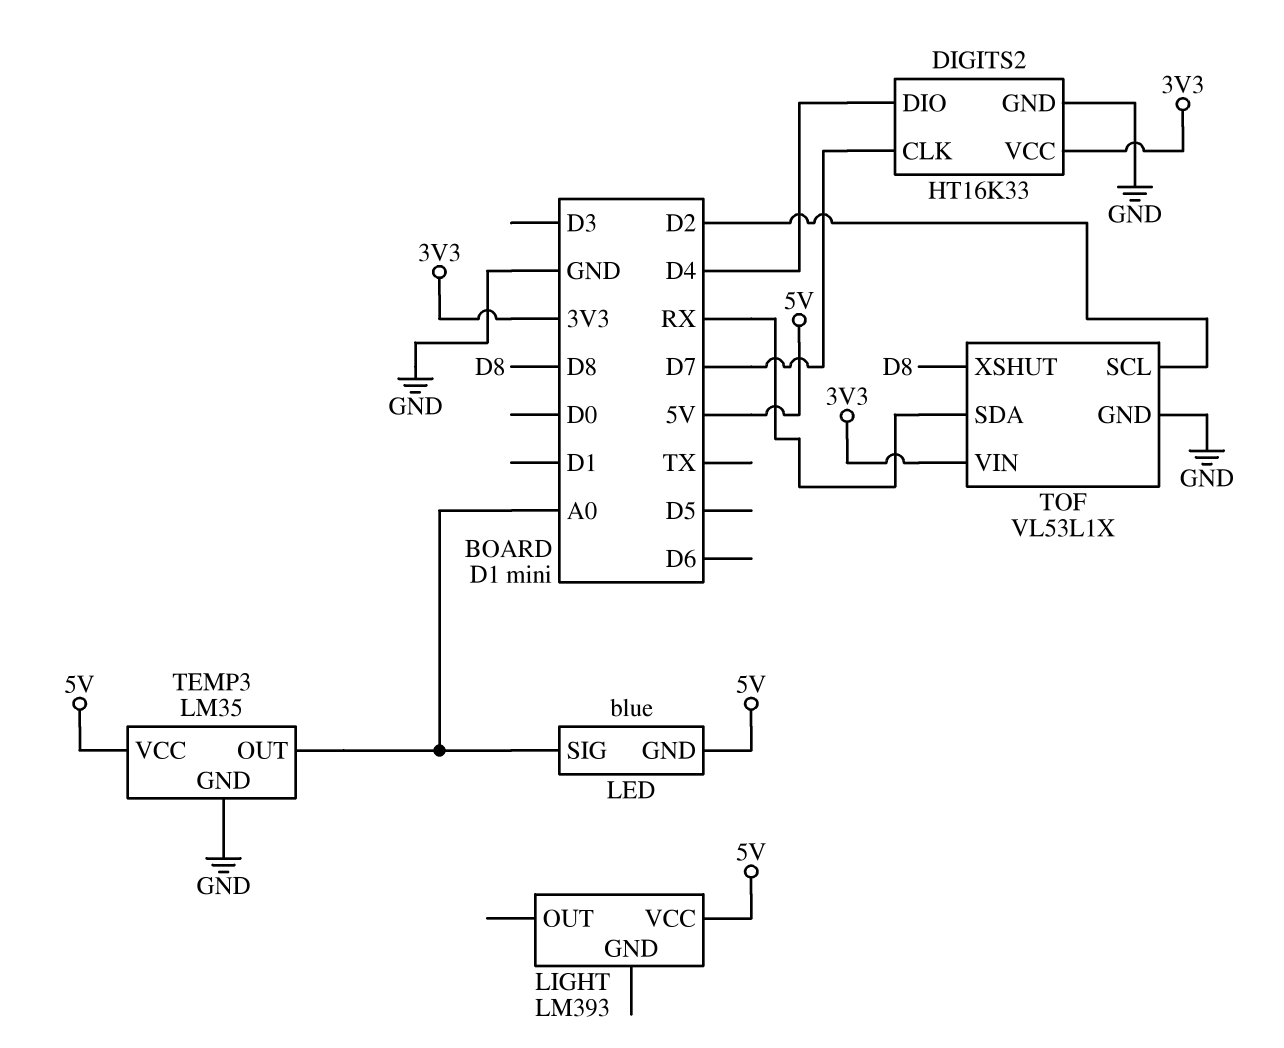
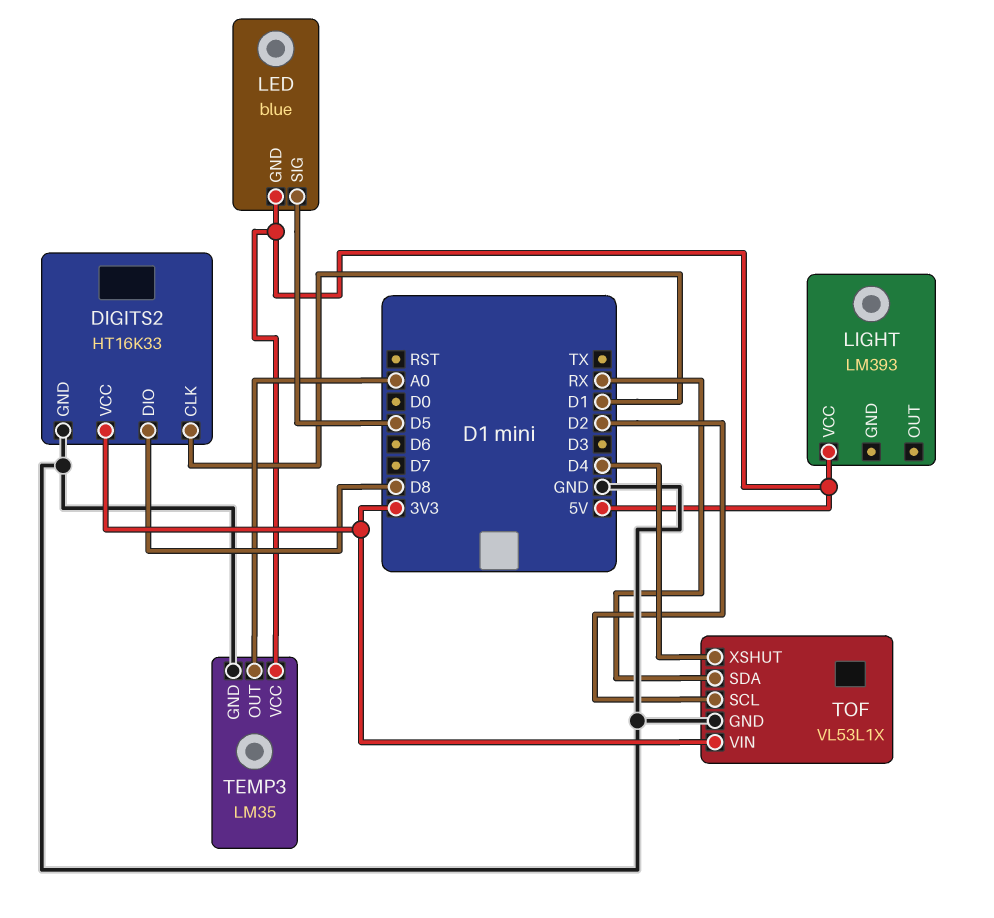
DIGITS2 pin CLK: D7 -> D1
DIGITS2 pin DIO: D4 -> D8
LED pin SIG: A0 -> D5
TOF pin XSHUT: D8 -> D4

